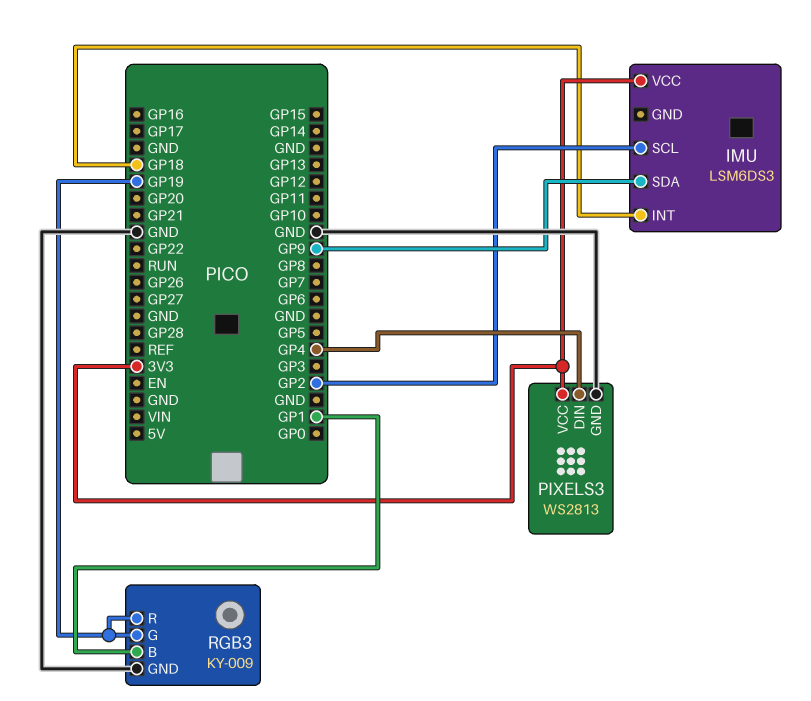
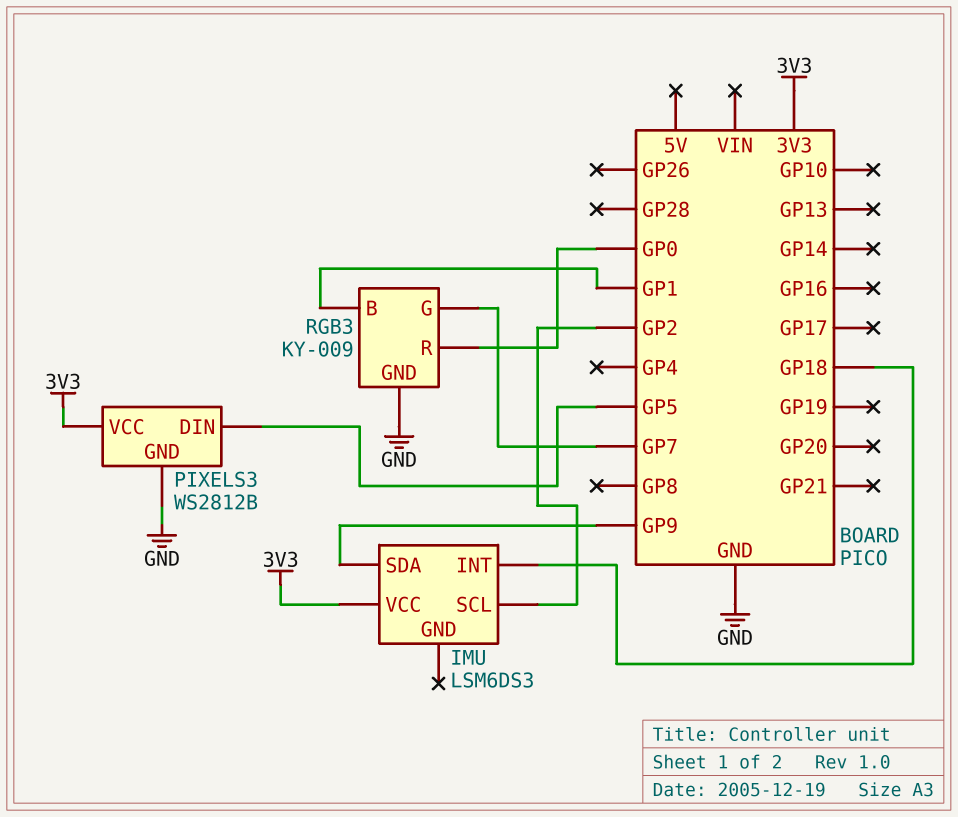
PIXELS3: WS2813 -> WS2812B
PIXELS3 pin DIN: GP4 -> GP5
RGB3 pin G: GP19 -> GP7
RGB3 pin R: GP19 -> GP0

